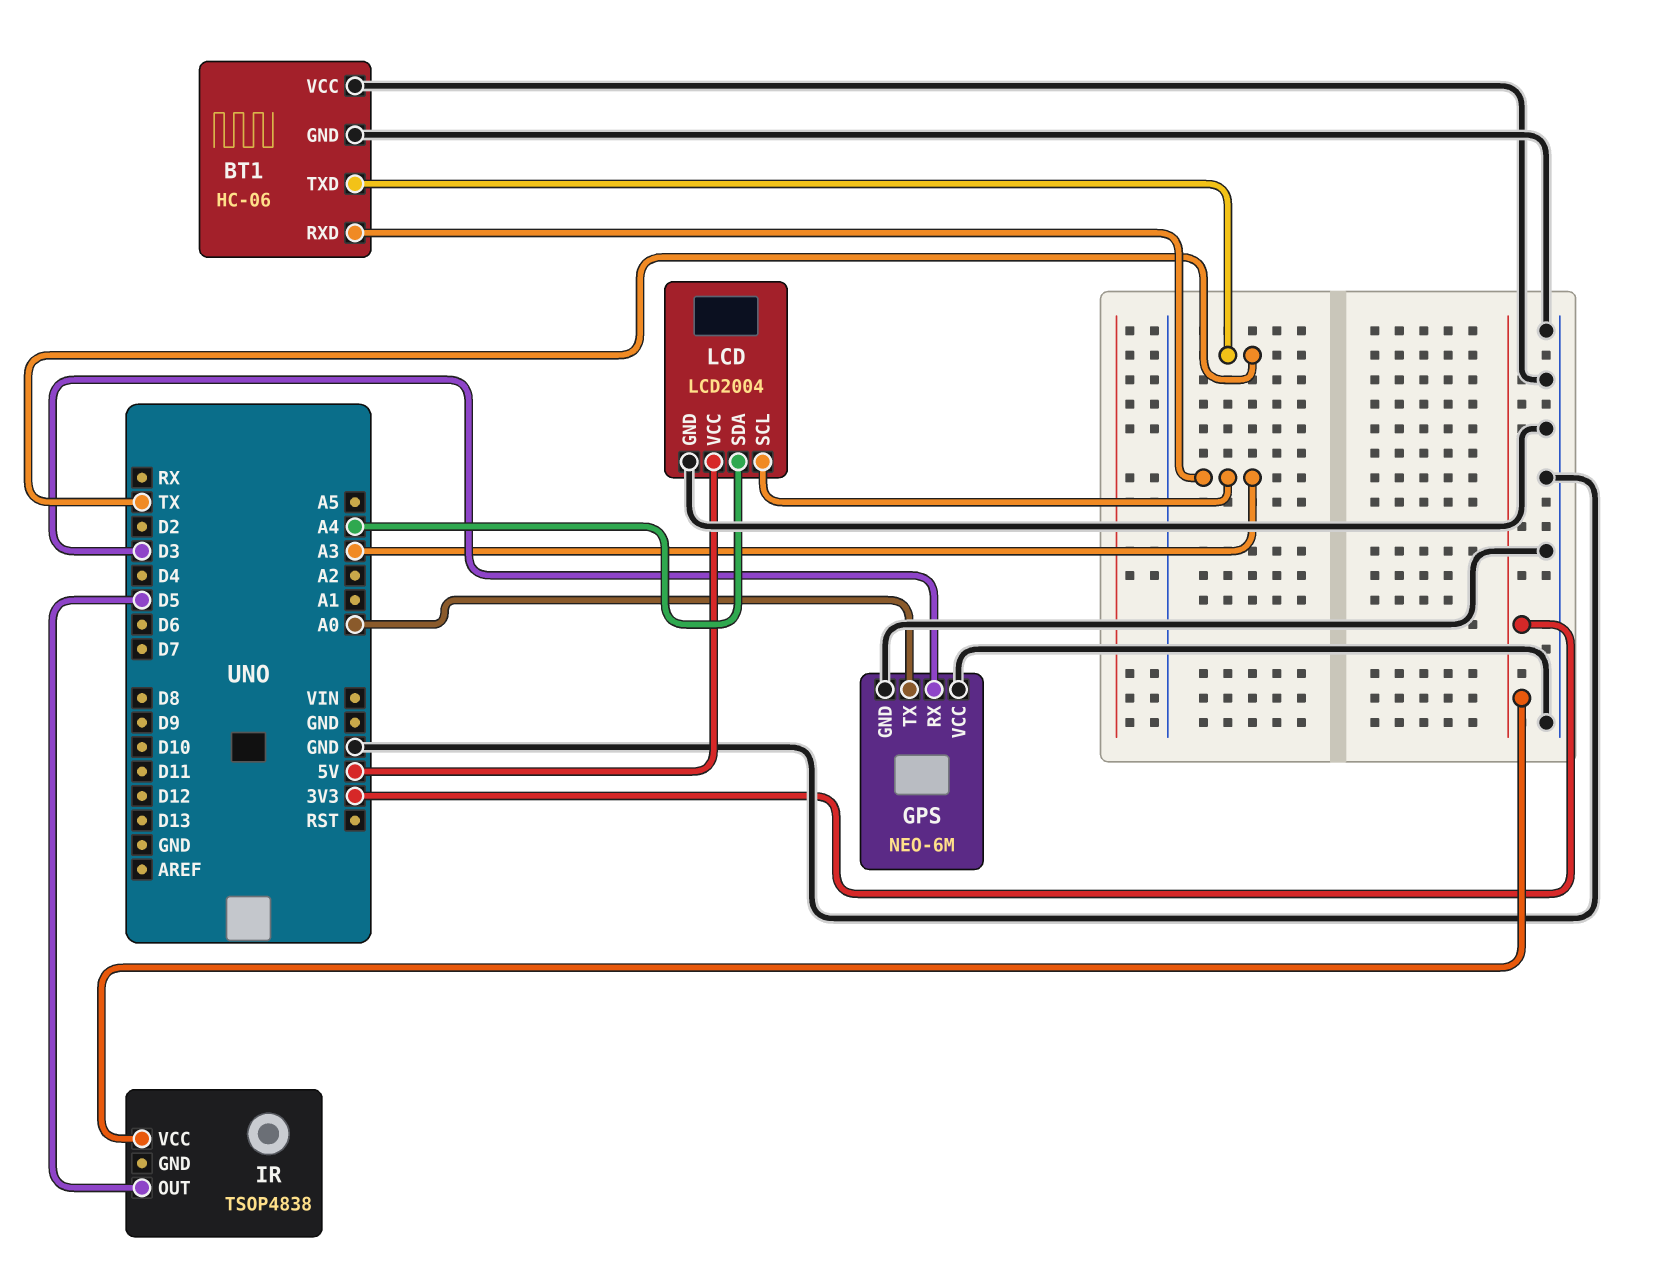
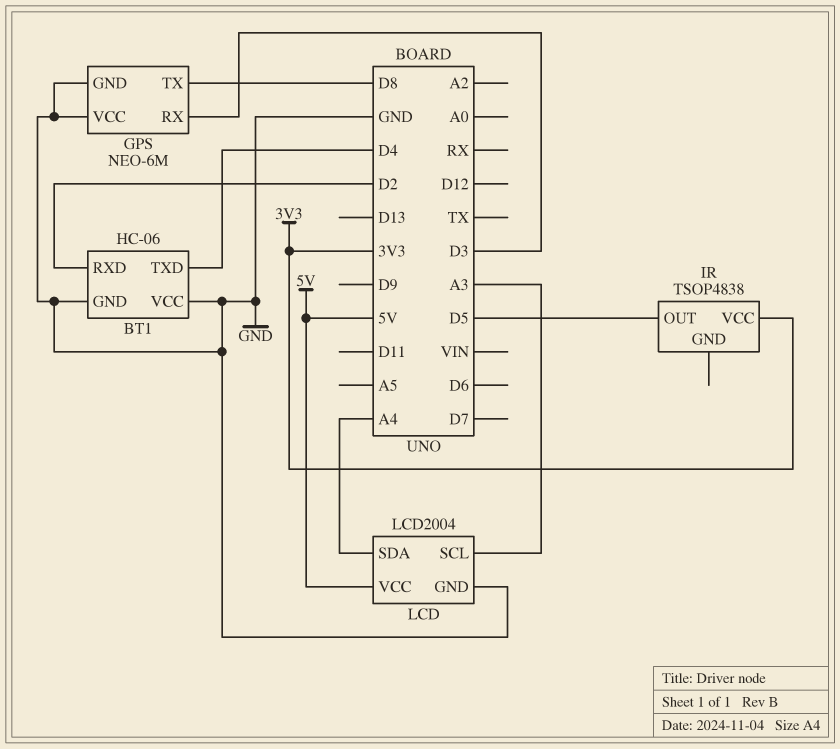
BT1 pin RXD: A3 -> D2
BT1 pin TXD: TX -> D4
GPS pin TX: A0 -> D8

